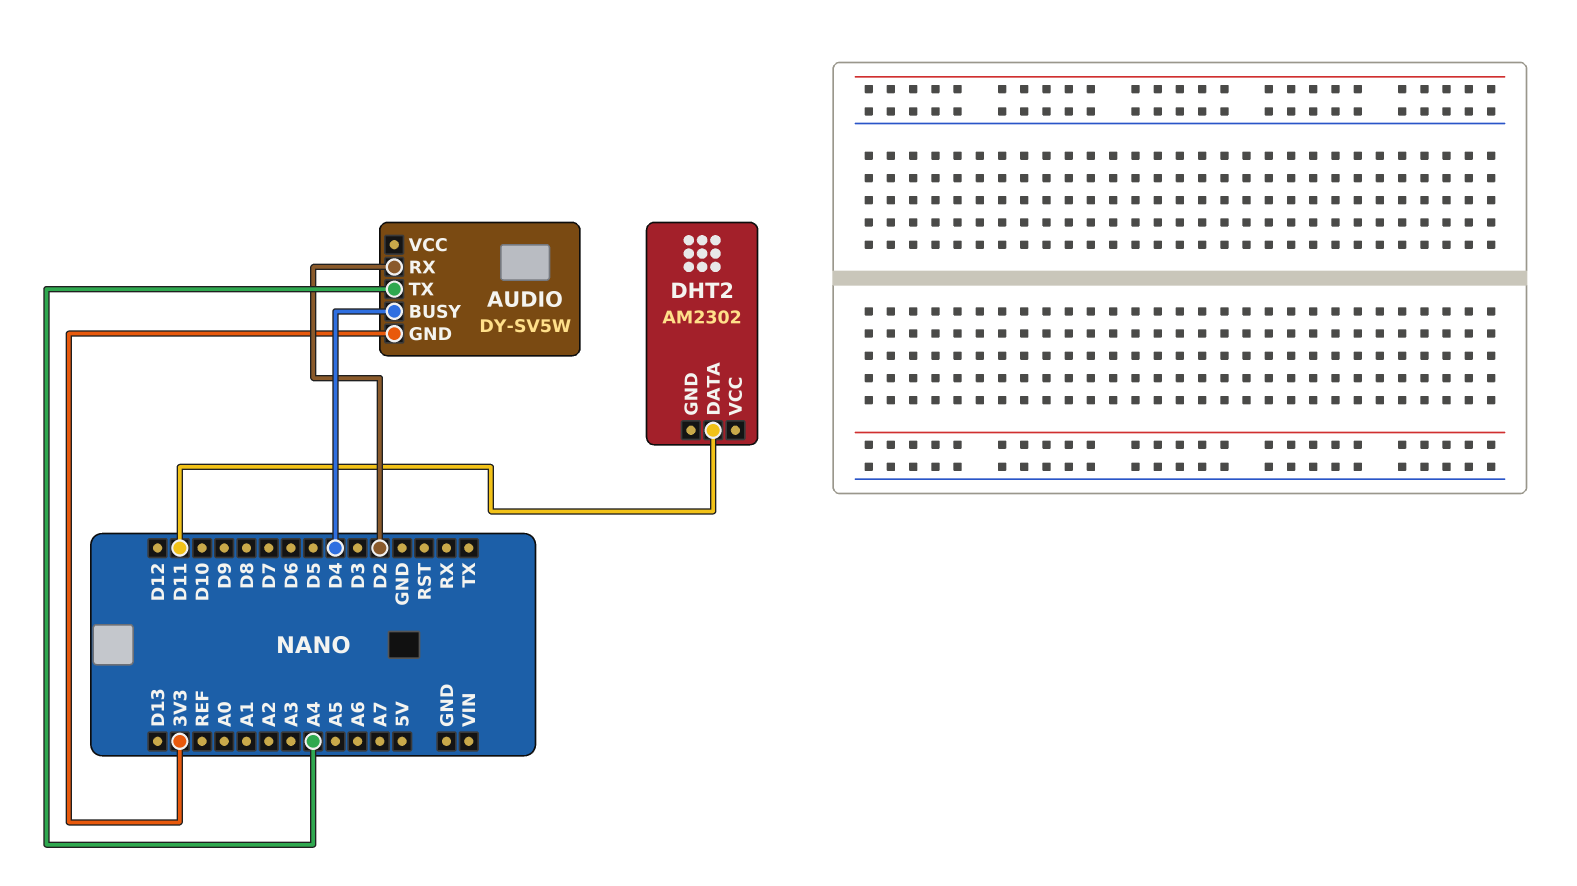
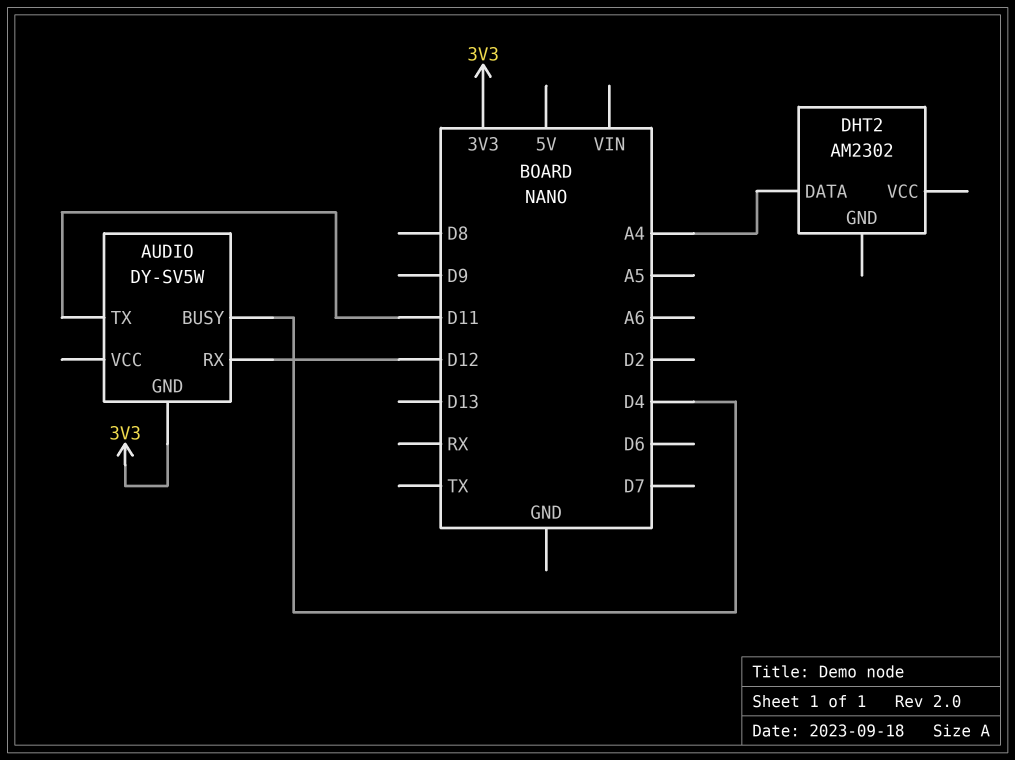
AUDIO pin RX: D2 -> D12
AUDIO pin TX: A4 -> D11
DHT2 pin DATA: D11 -> A4

